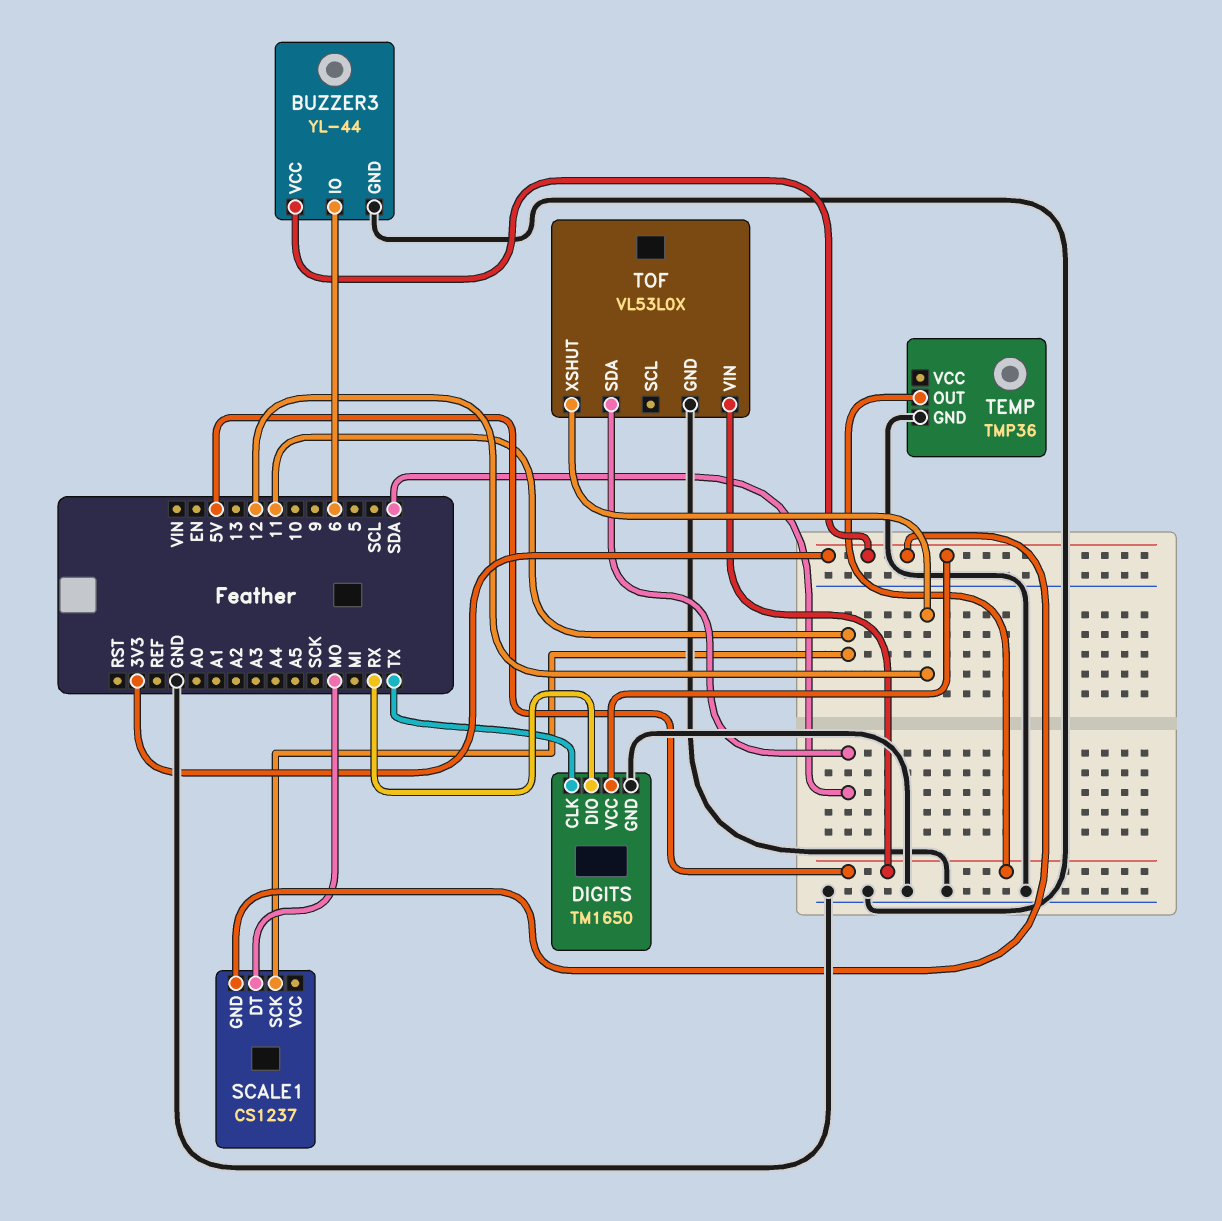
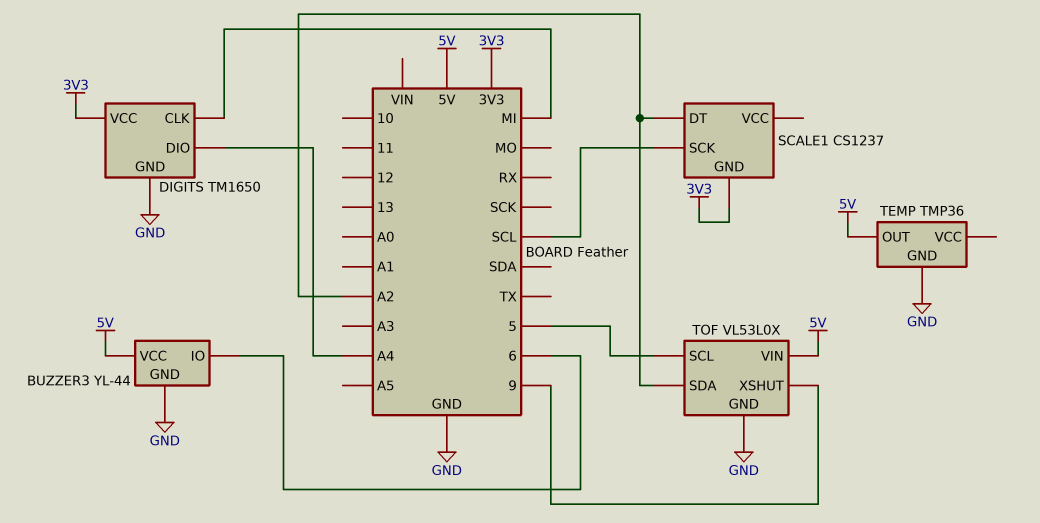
BUZZER3 pin VCC: 3V3 -> 5V
DIGITS pin CLK: TX -> MI
DIGITS pin DIO: RX -> A4
SCALE1 pin DT: MO -> A2
SCALE1 pin SCK: 11 -> SCL
TOF pin SCL: none -> 5
TOF pin SDA: SDA -> A2
TOF pin XSHUT: 12 -> 9

